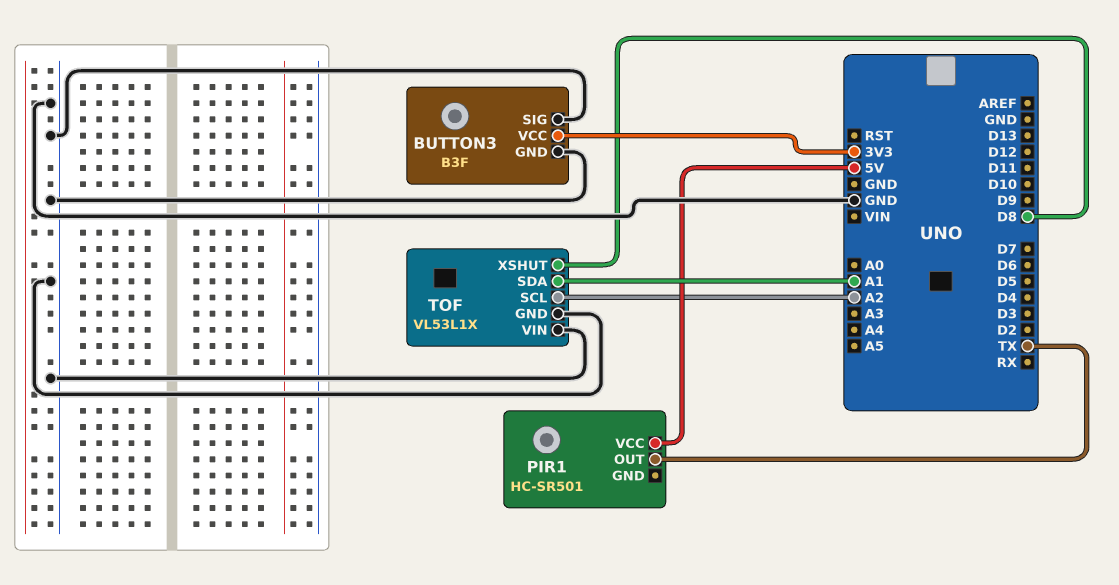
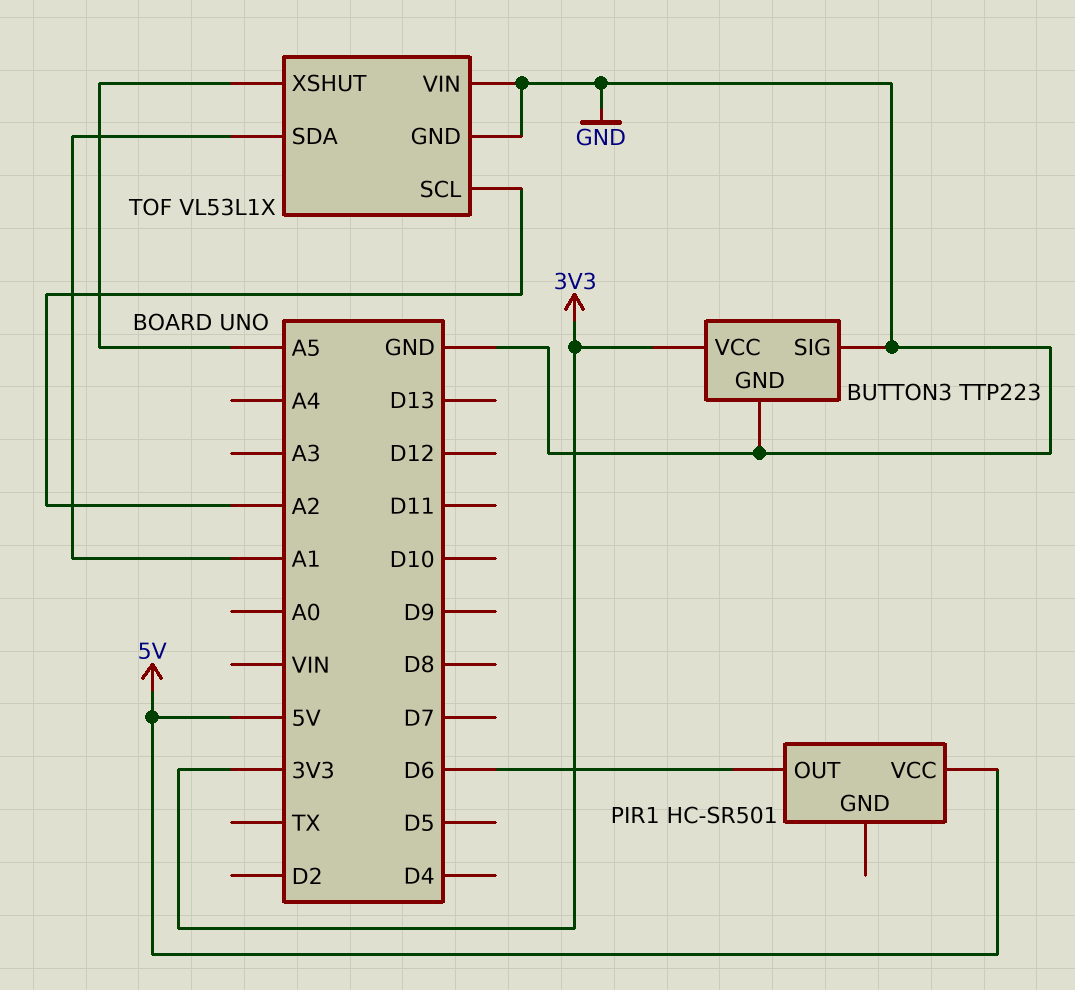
BUTTON3: B3F -> TTP223
PIR1 pin OUT: TX -> D6
TOF pin XSHUT: D8 -> A5

